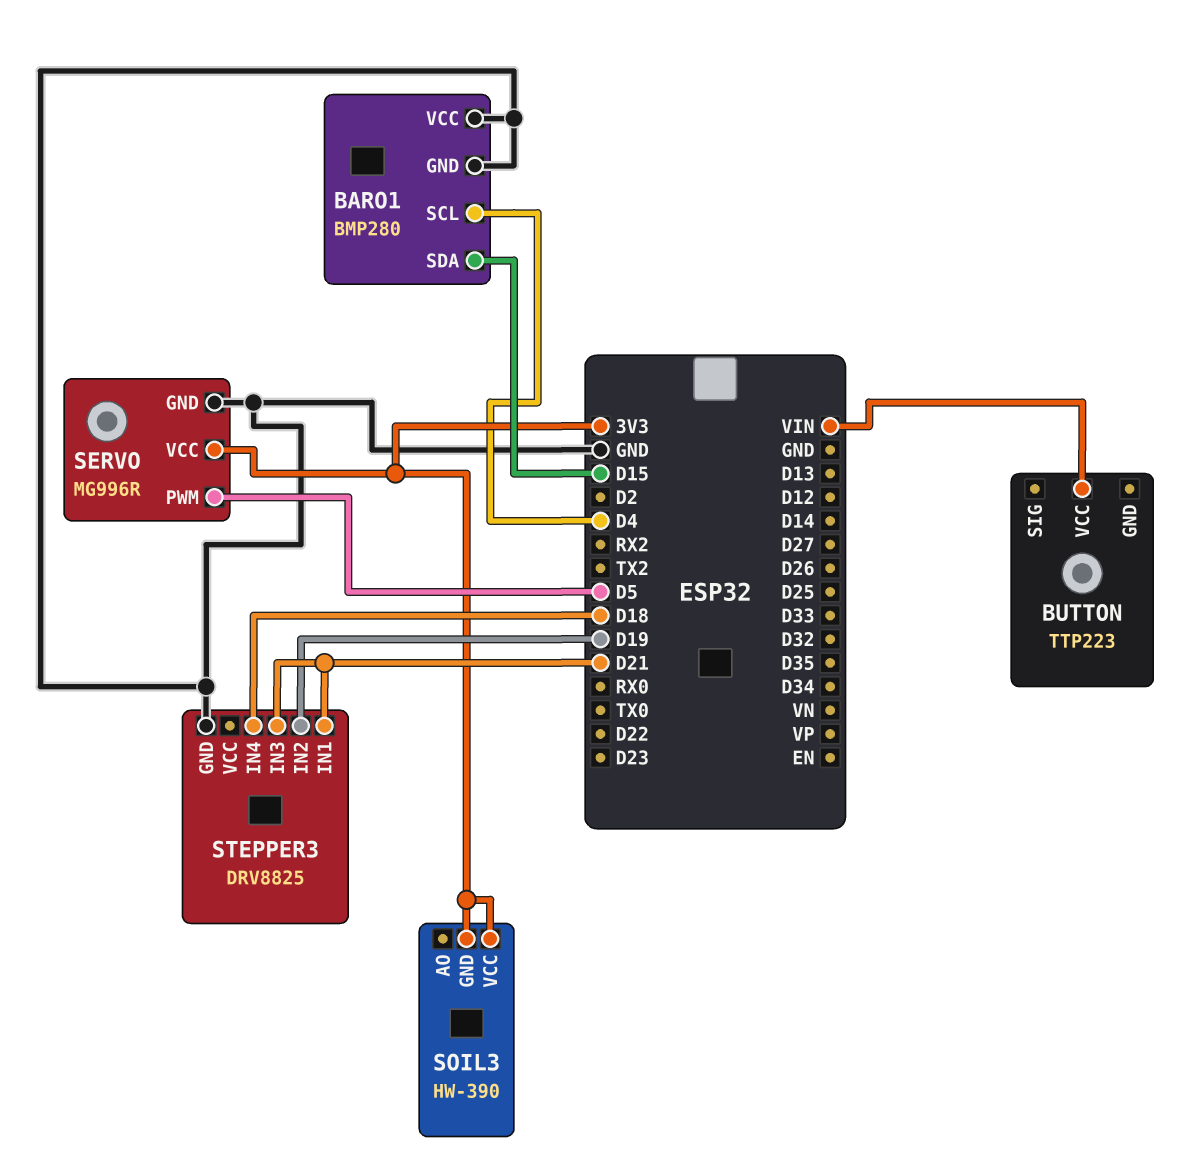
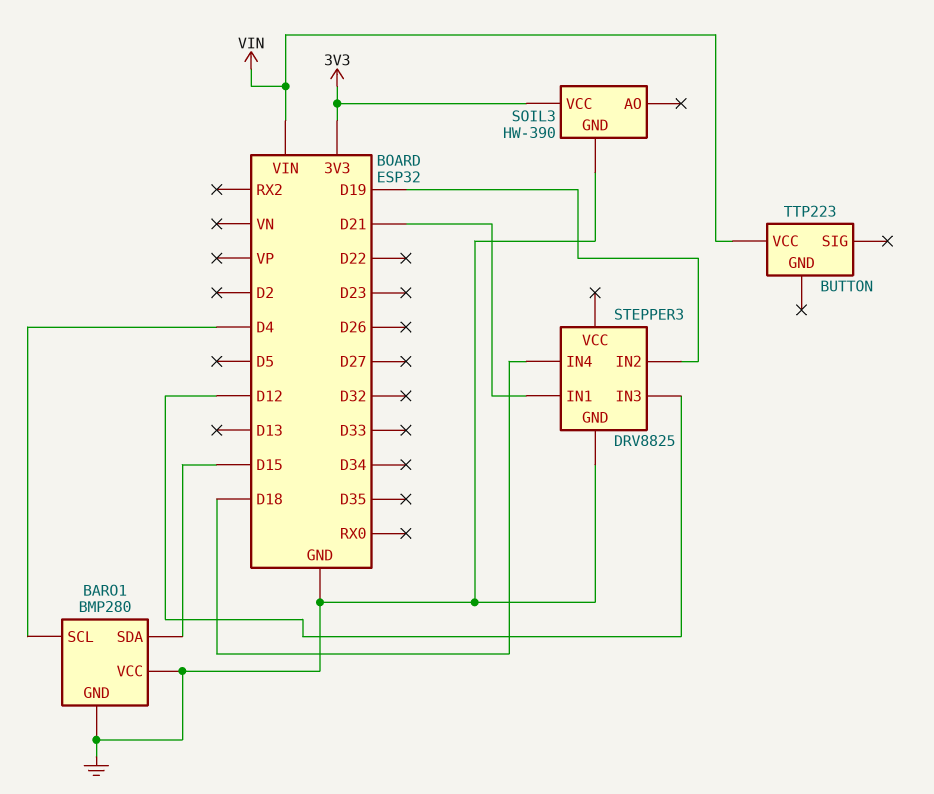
SERVO: MG996R -> none
SERVO pin GND: GND -> none
SERVO pin PWM: D5 -> none
SERVO pin VCC: 3V3 -> none
SOIL3 pin GND: 3V3 -> GND
STEPPER3 pin IN3: D21 -> D12

